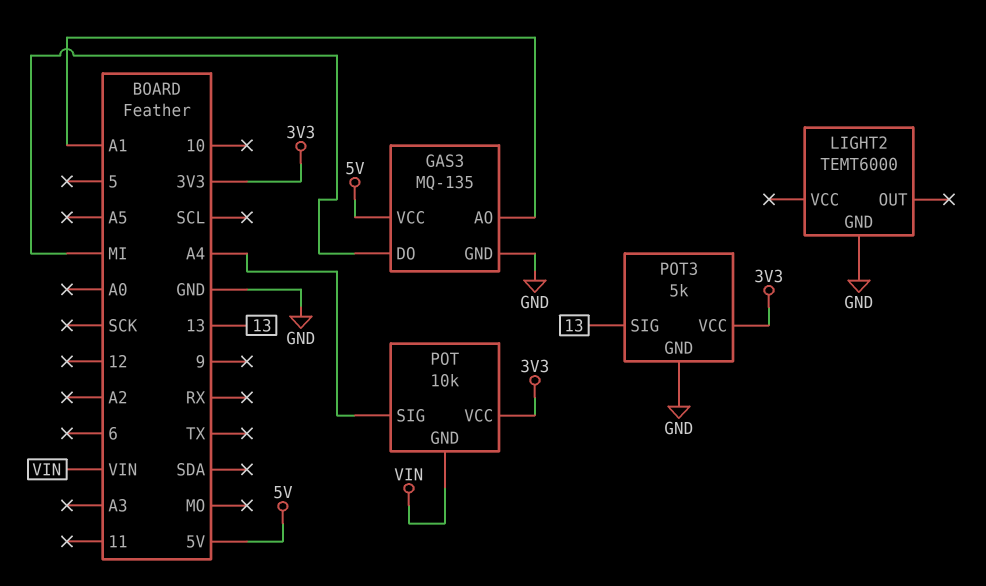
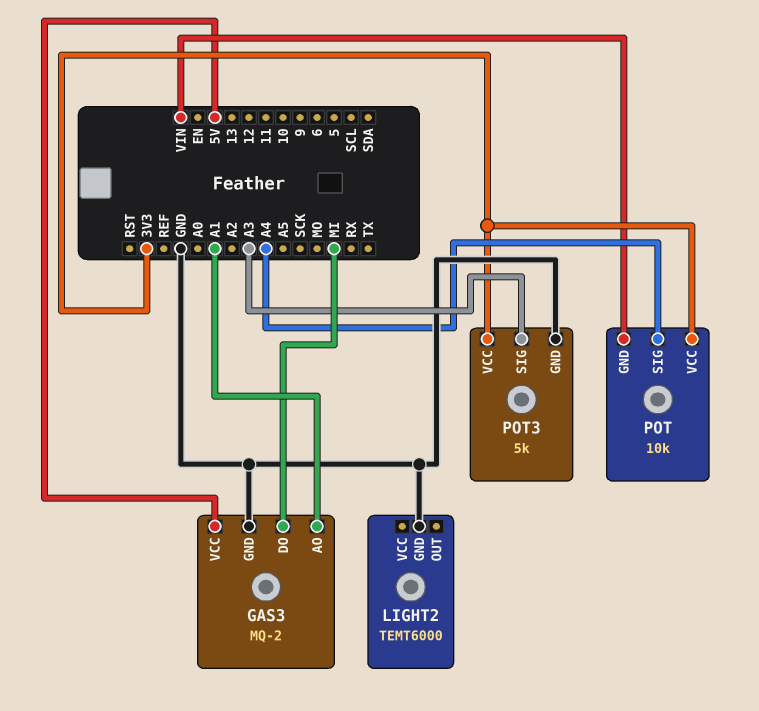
GAS3: MQ-135 -> MQ-2
POT3 pin SIG: 13 -> A3

